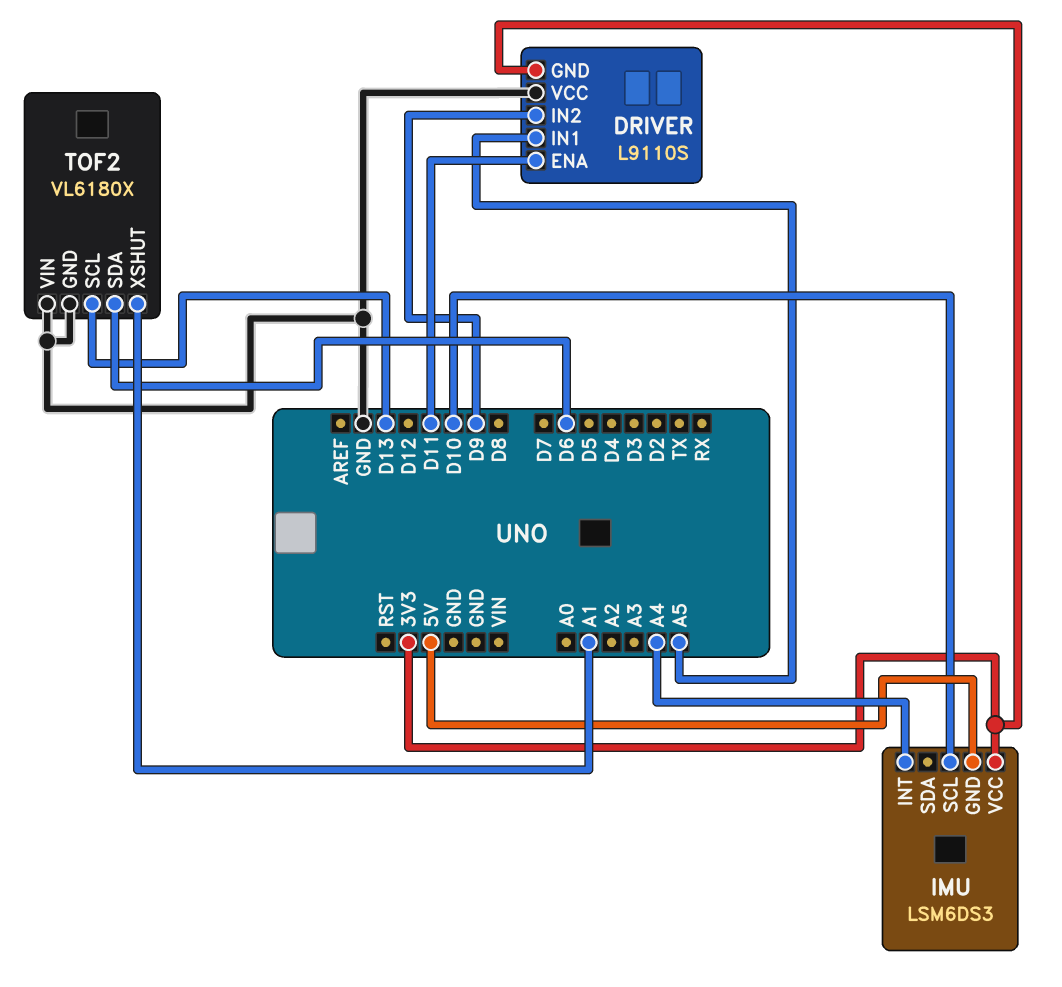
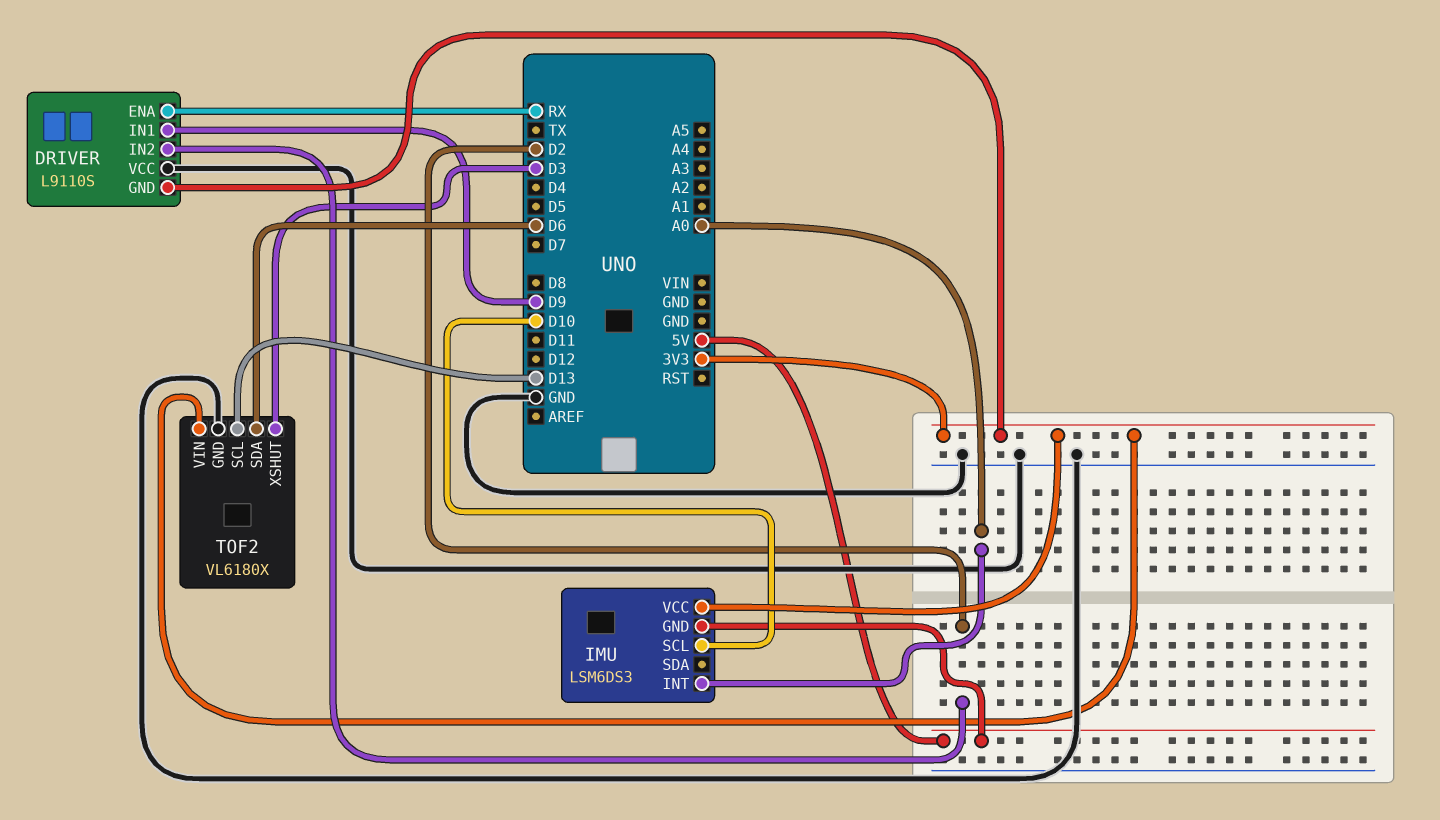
DRIVER pin ENA: D11 -> RX
DRIVER pin IN1: A5 -> D9
DRIVER pin IN2: D9 -> D2
IMU pin INT: A4 -> A0
TOF2 pin VIN: GND -> 3V3
TOF2 pin XSHUT: A1 -> D3

